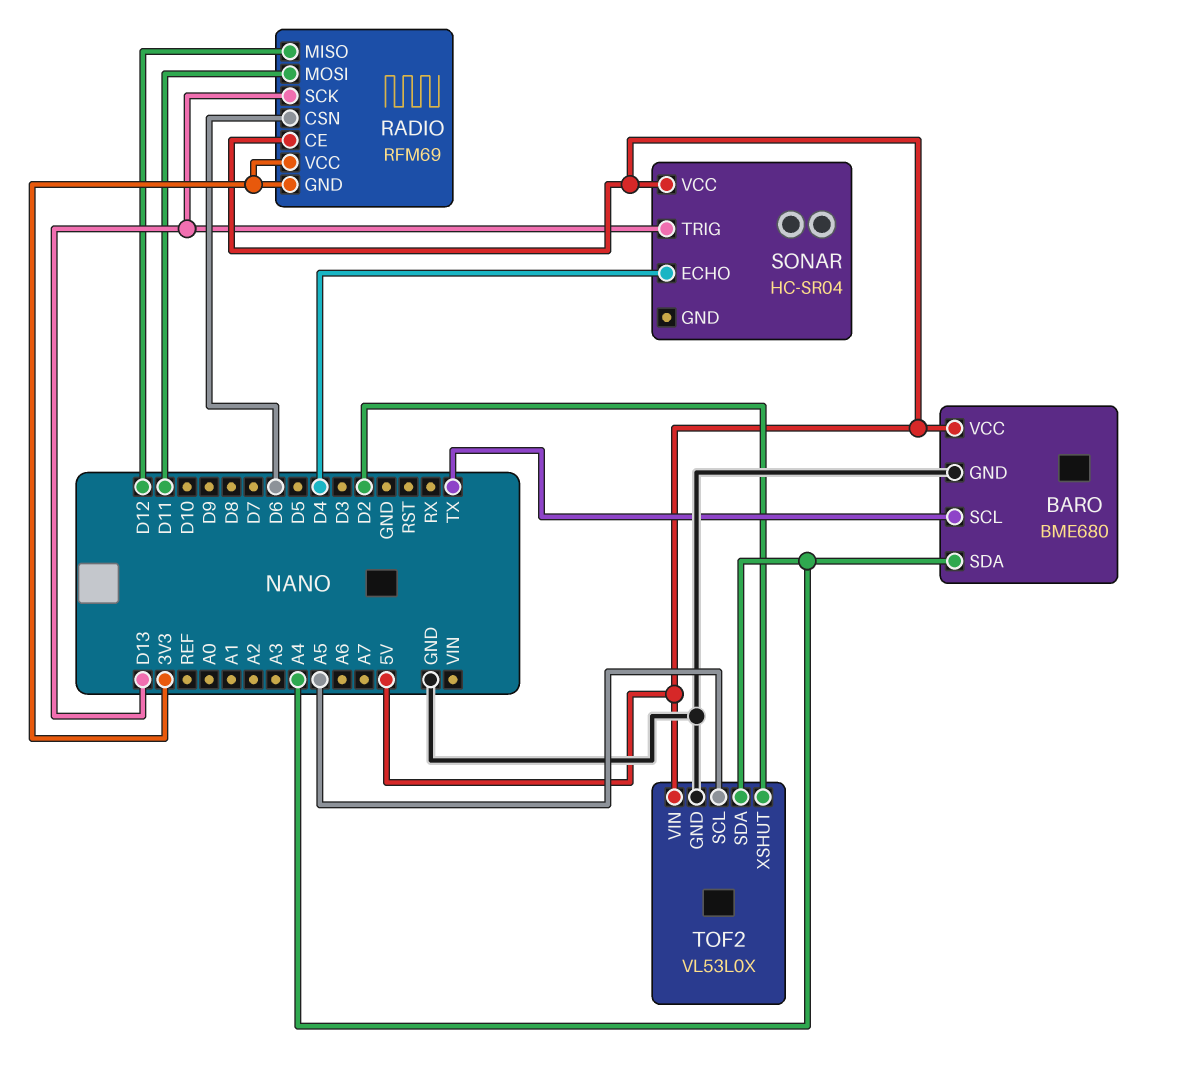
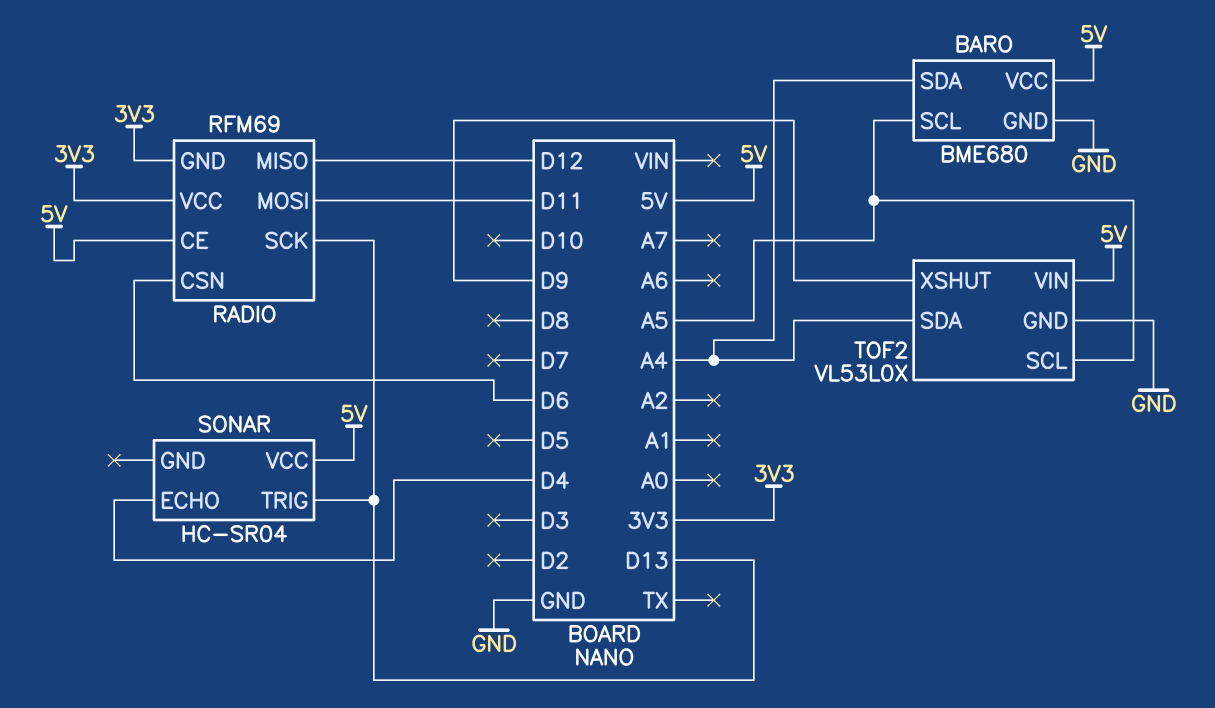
BARO pin SCL: TX -> A5
TOF2 pin XSHUT: D2 -> D9

